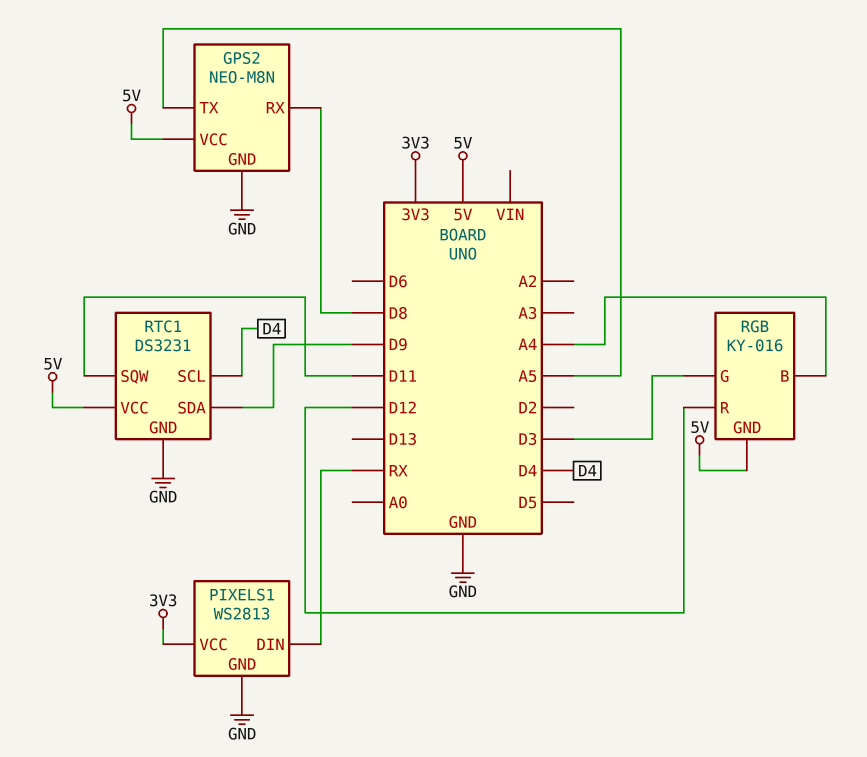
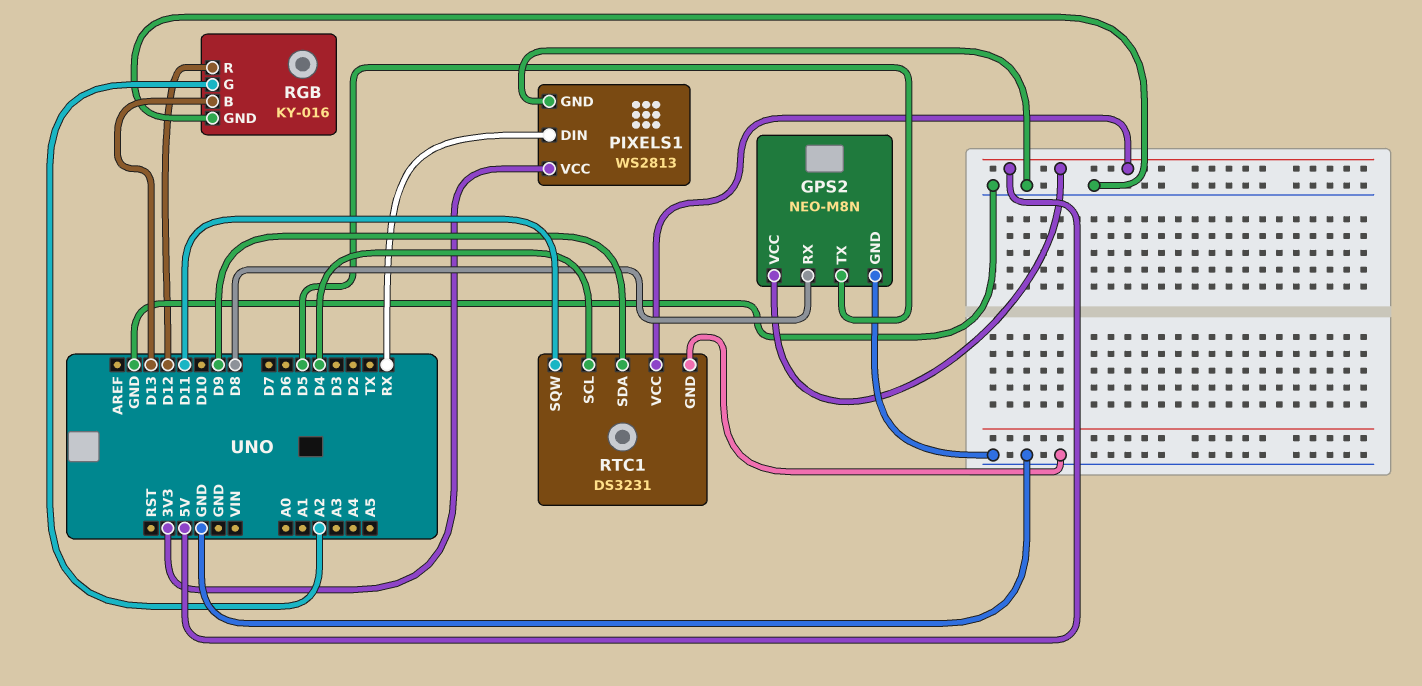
GPS2 pin TX: A5 -> D5
RGB pin B: A4 -> D13
RGB pin G: D3 -> A2
RGB pin GND: 5V -> GND

